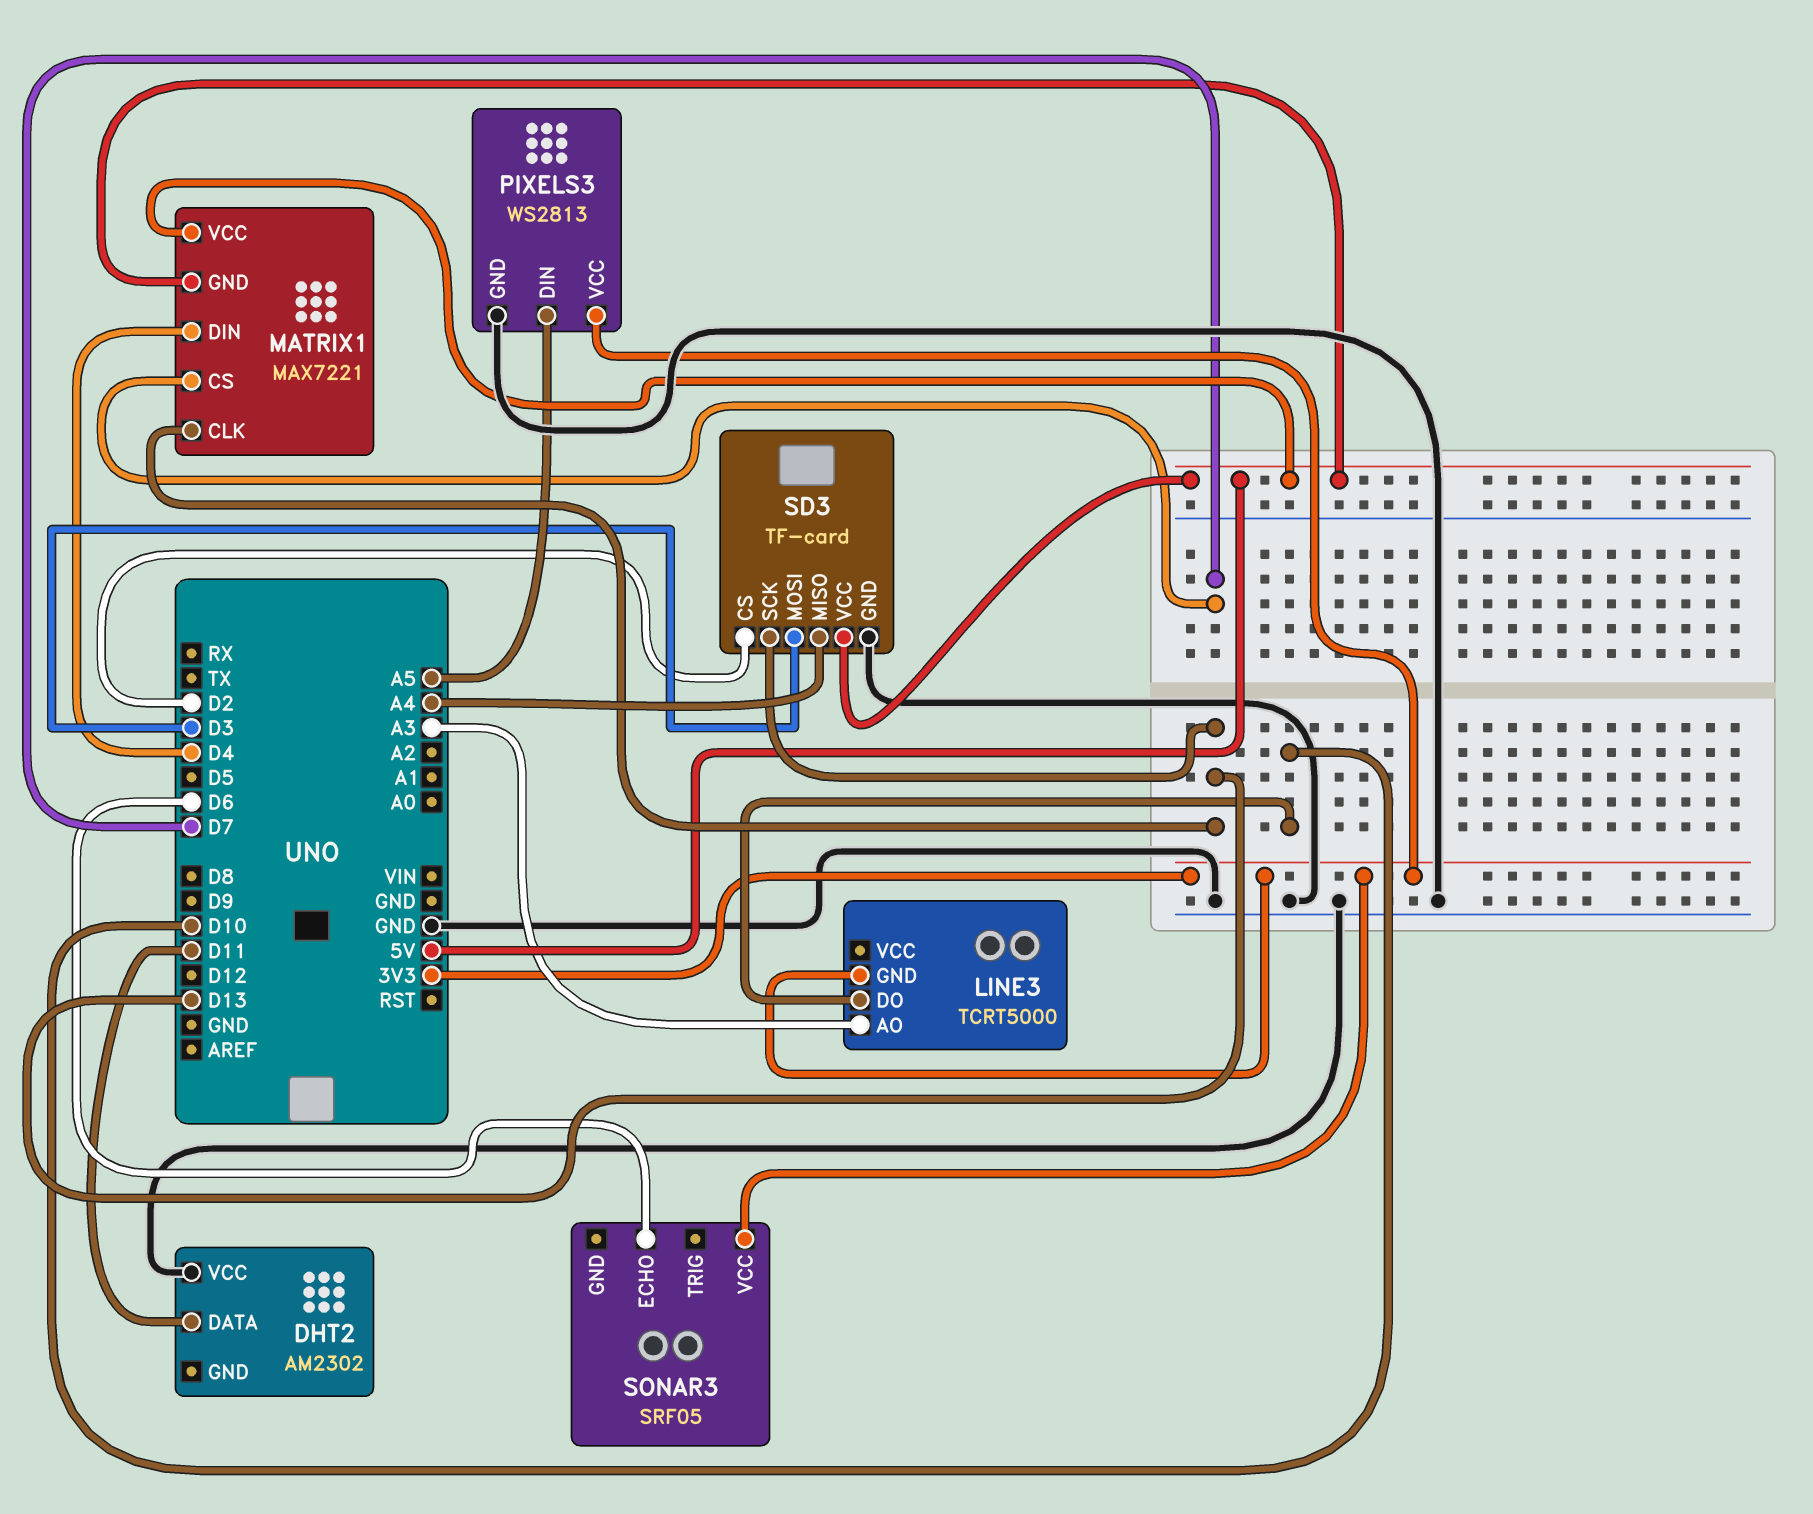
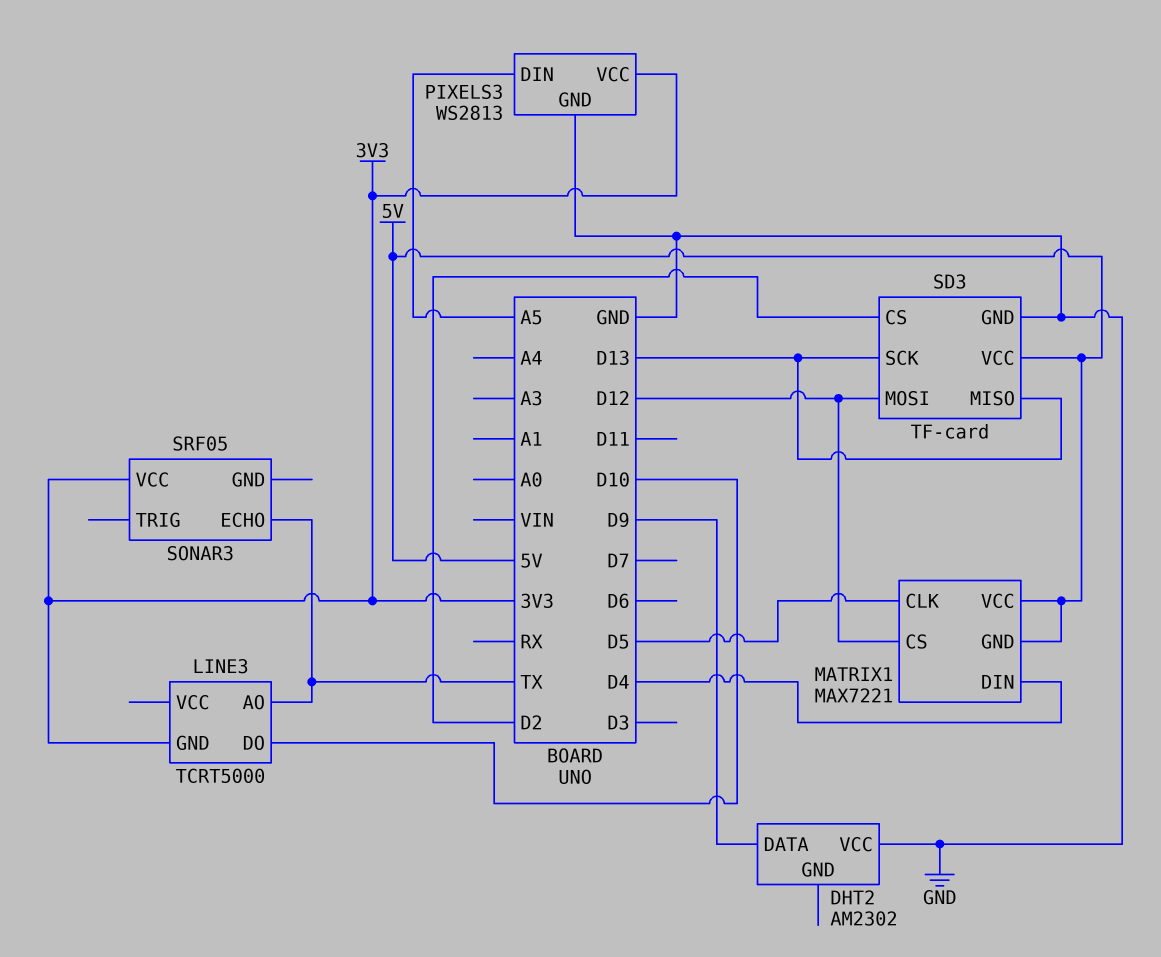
DHT2 pin DATA: D11 -> D9
LINE3 pin AO: A3 -> TX
MATRIX1 pin CLK: D13 -> D5
MATRIX1 pin CS: D7 -> D12
SD3 pin MISO: A4 -> D13
SD3 pin MOSI: D3 -> D12
SONAR3 pin ECHO: D6 -> TX

